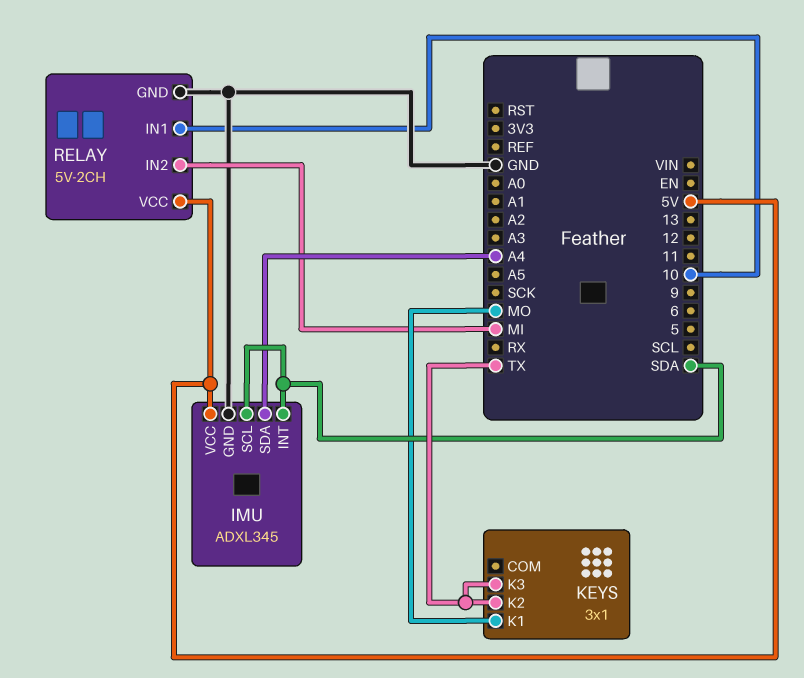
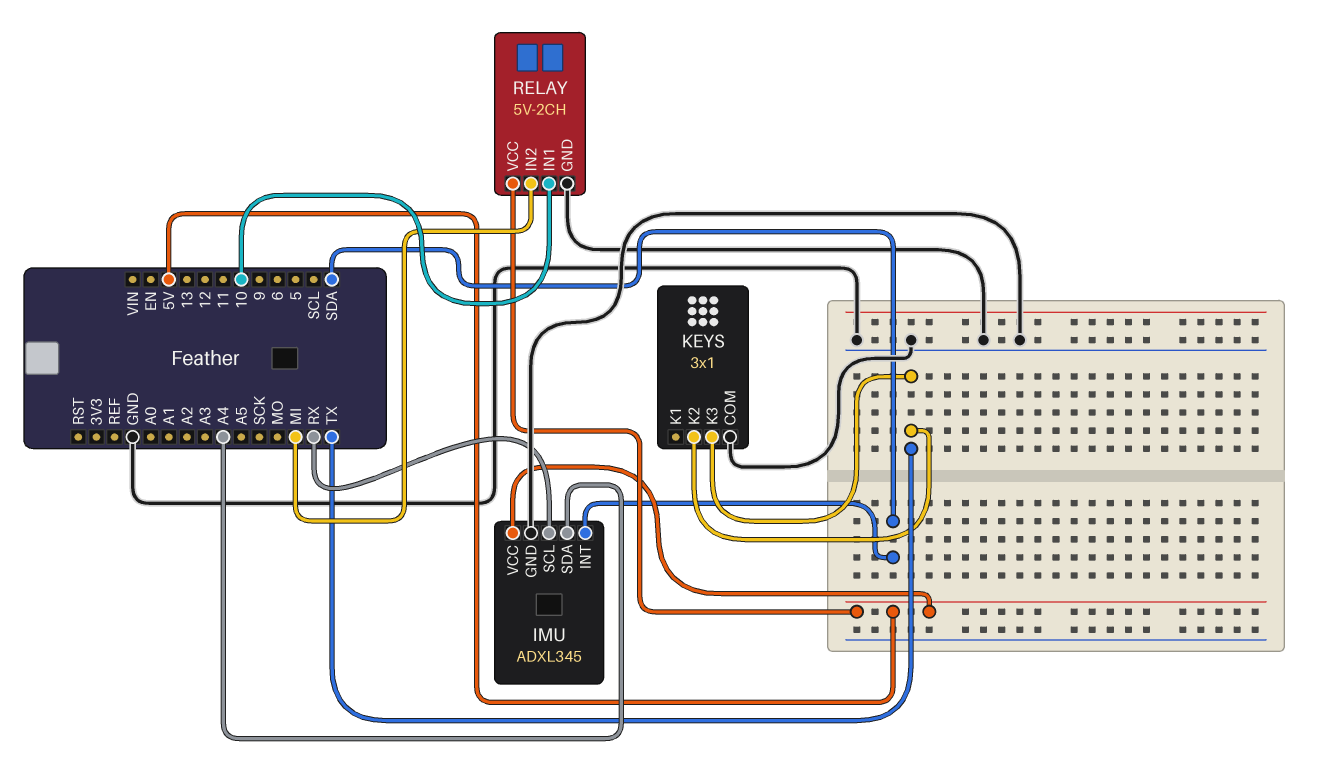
IMU pin SCL: SDA -> RX
KEYS pin COM: none -> GND
KEYS pin K1: MO -> none

